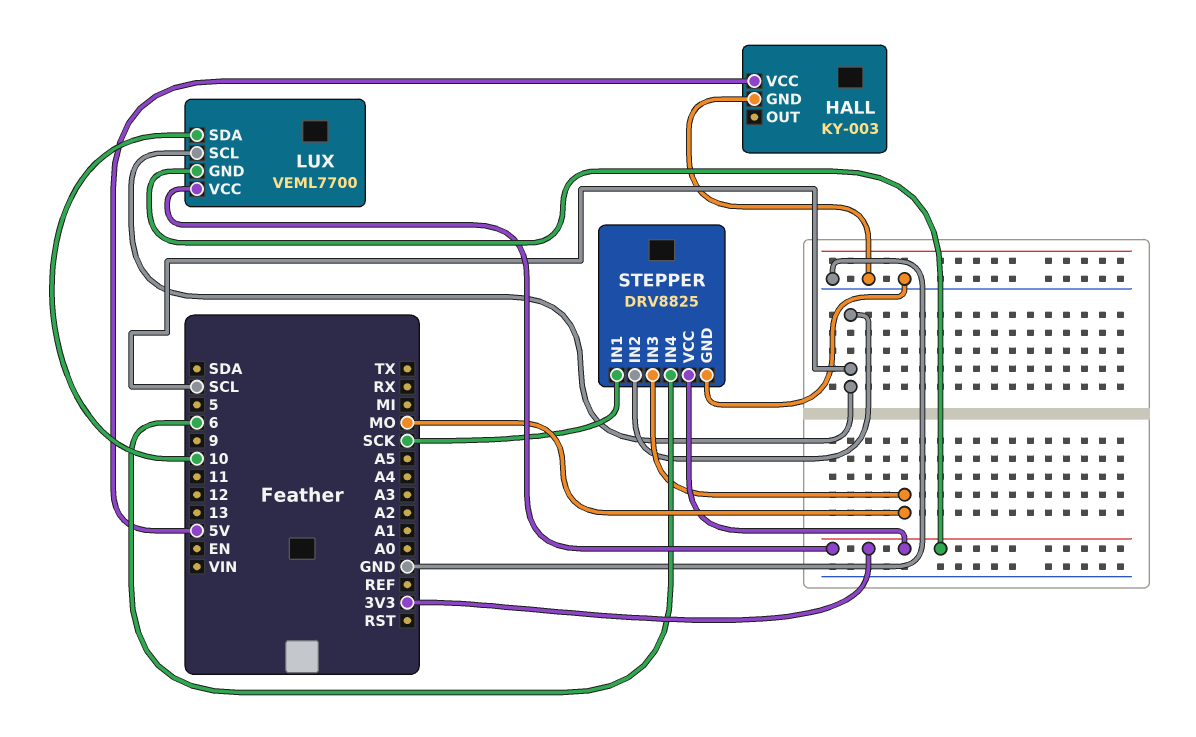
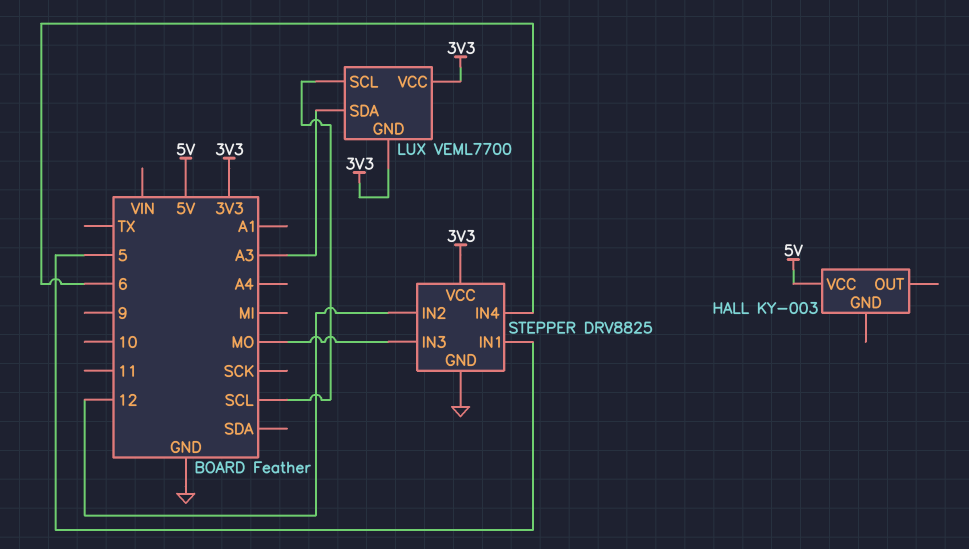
HALL pin GND: GND -> none
LUX pin SDA: 10 -> A3
STEPPER pin IN1: SCK -> 5
STEPPER pin IN2: SCL -> 12

